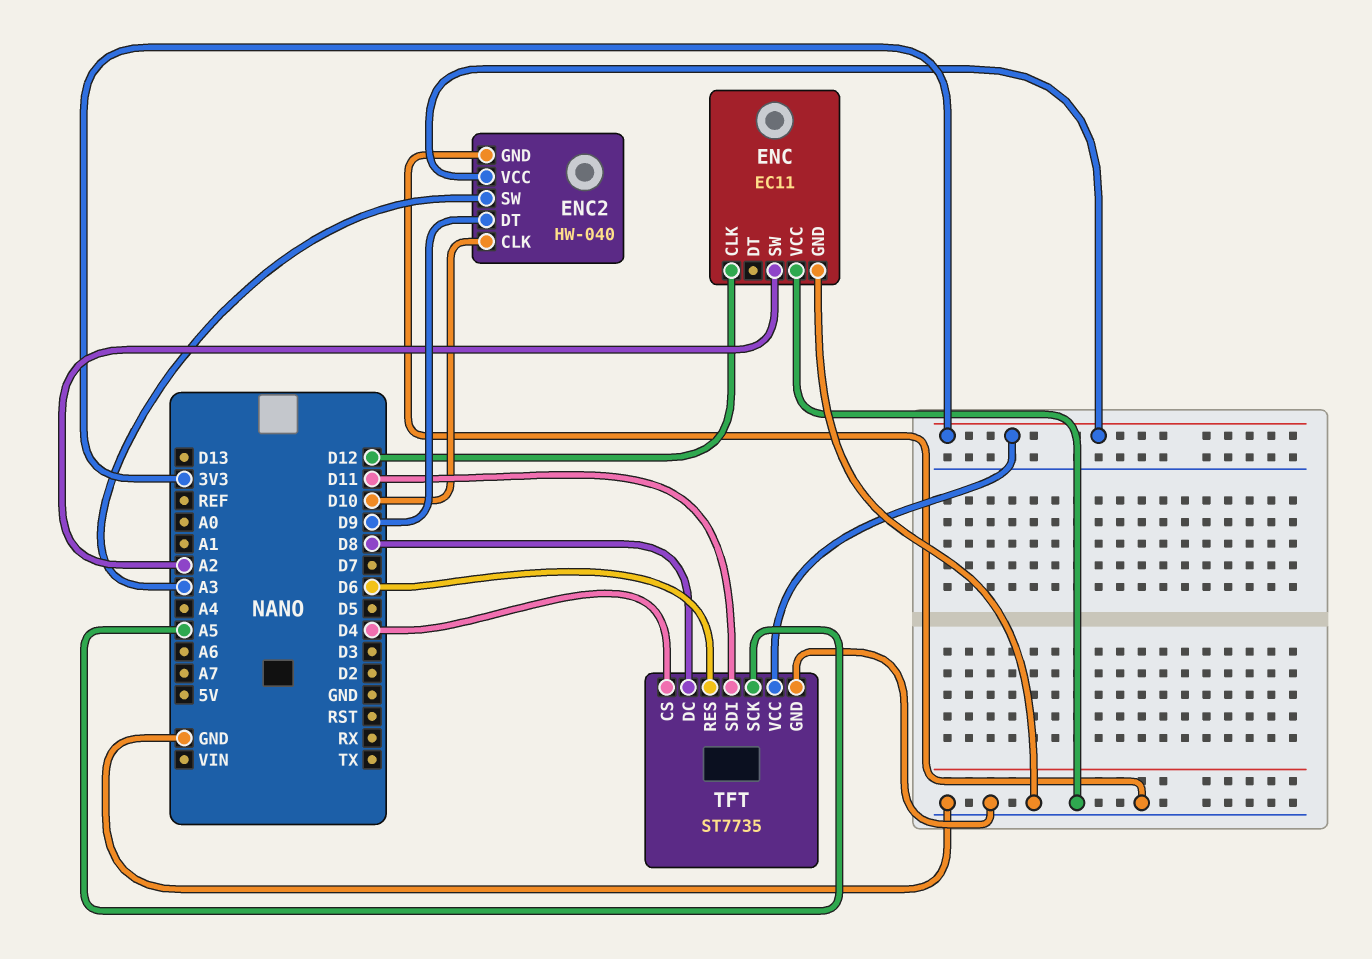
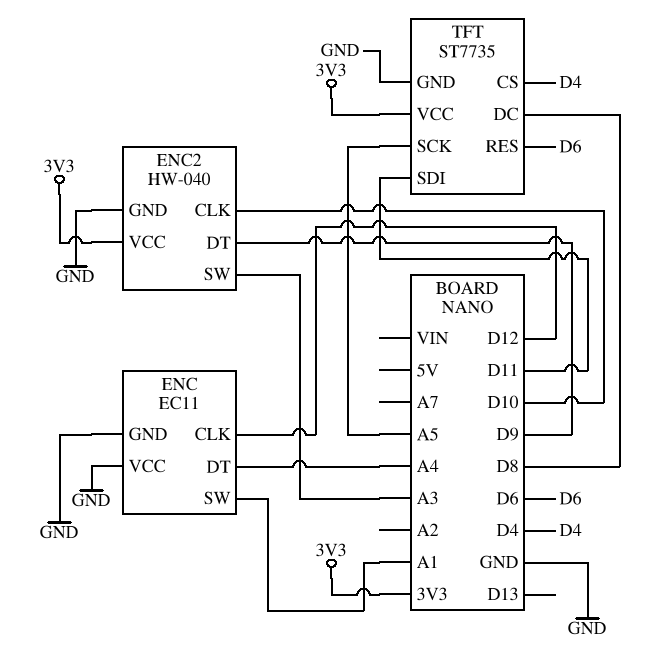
ENC pin DT: none -> A4
ENC pin SW: A2 -> A1

